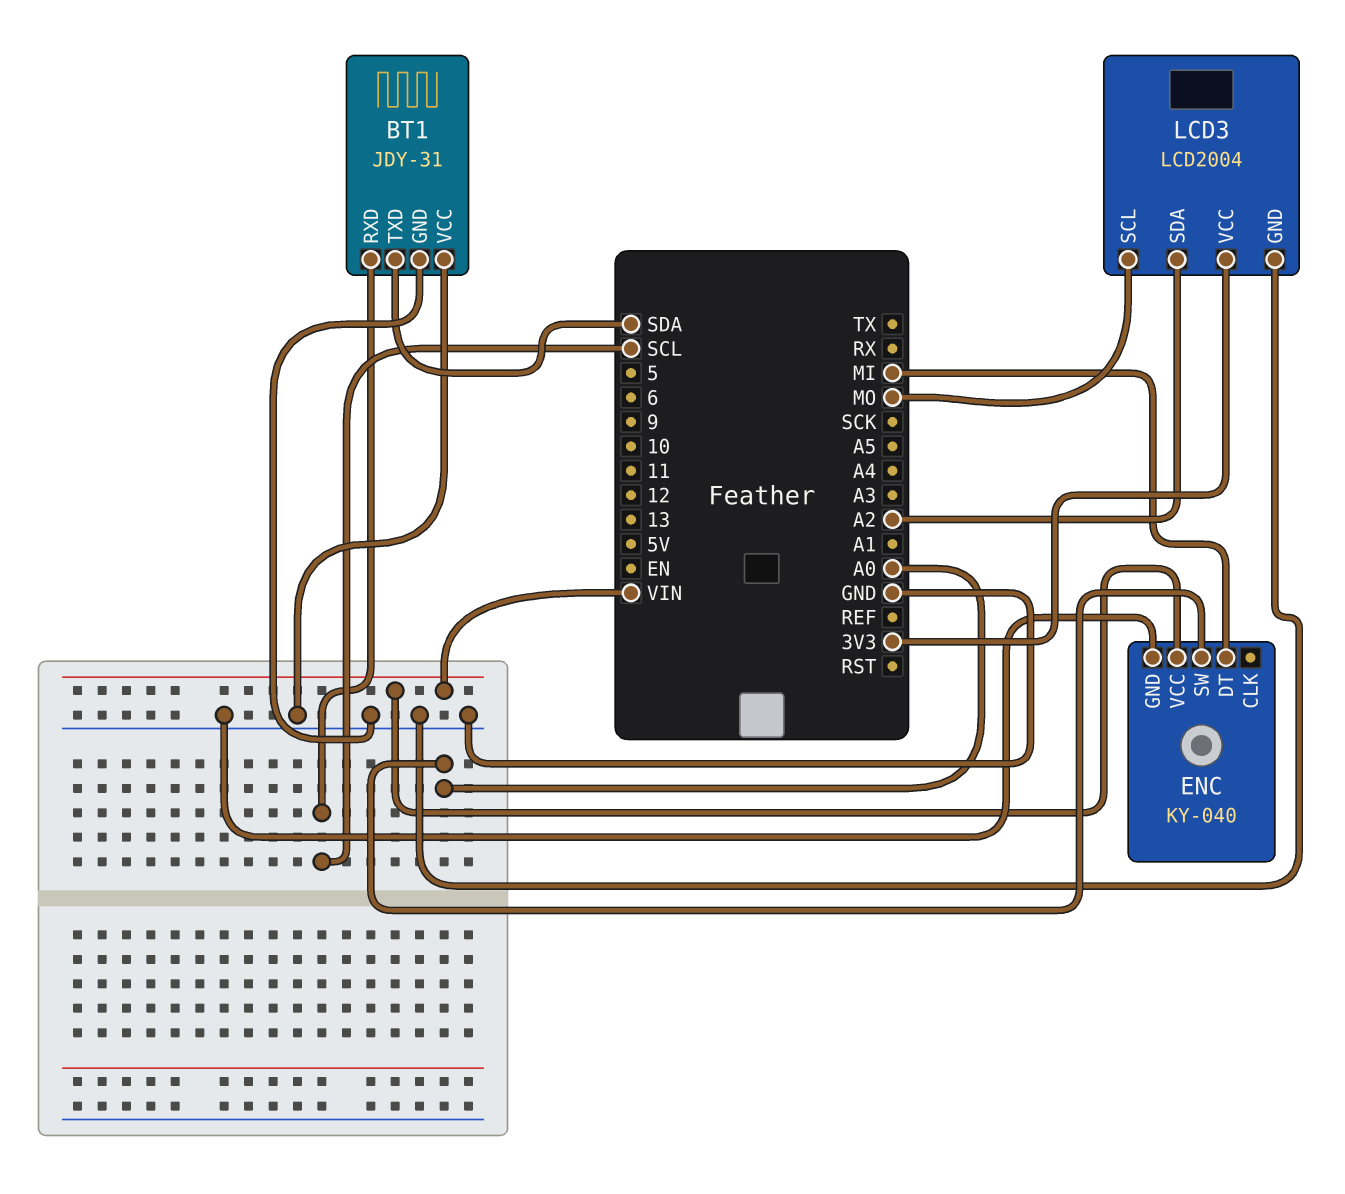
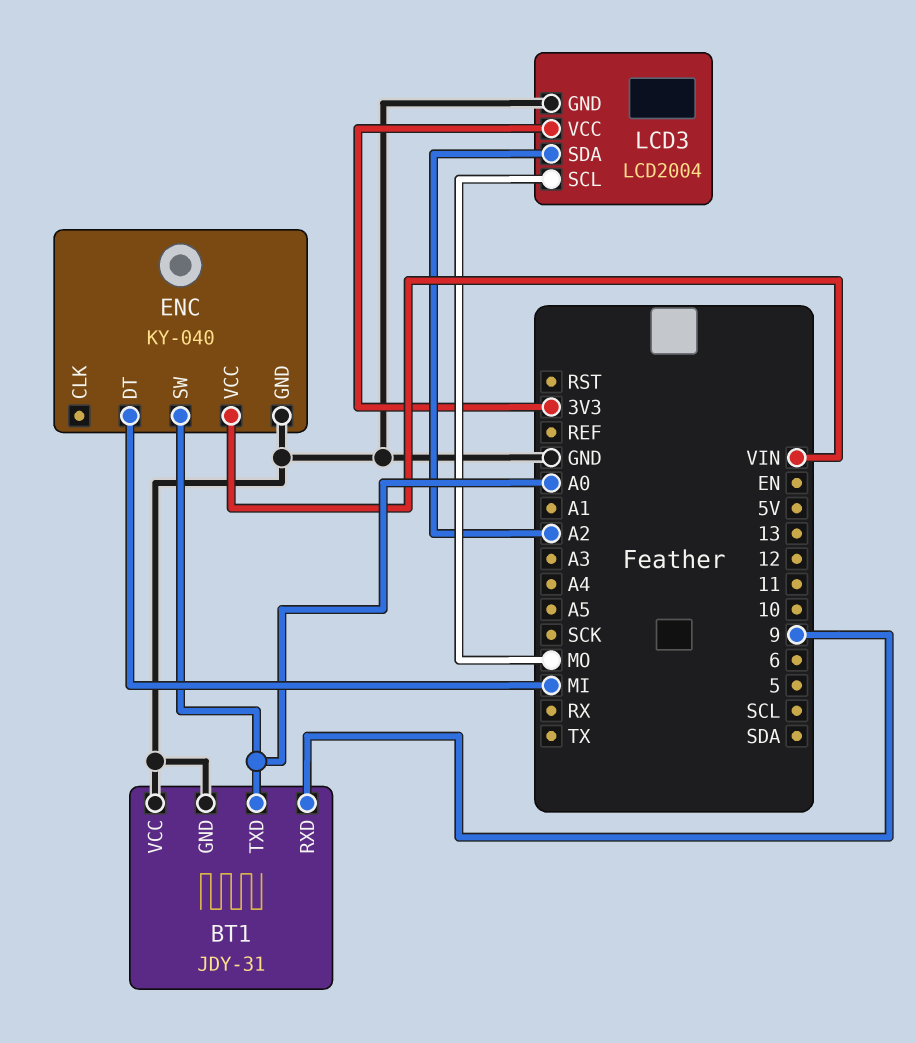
BT1 pin RXD: SCL -> 9
BT1 pin TXD: SDA -> A0

